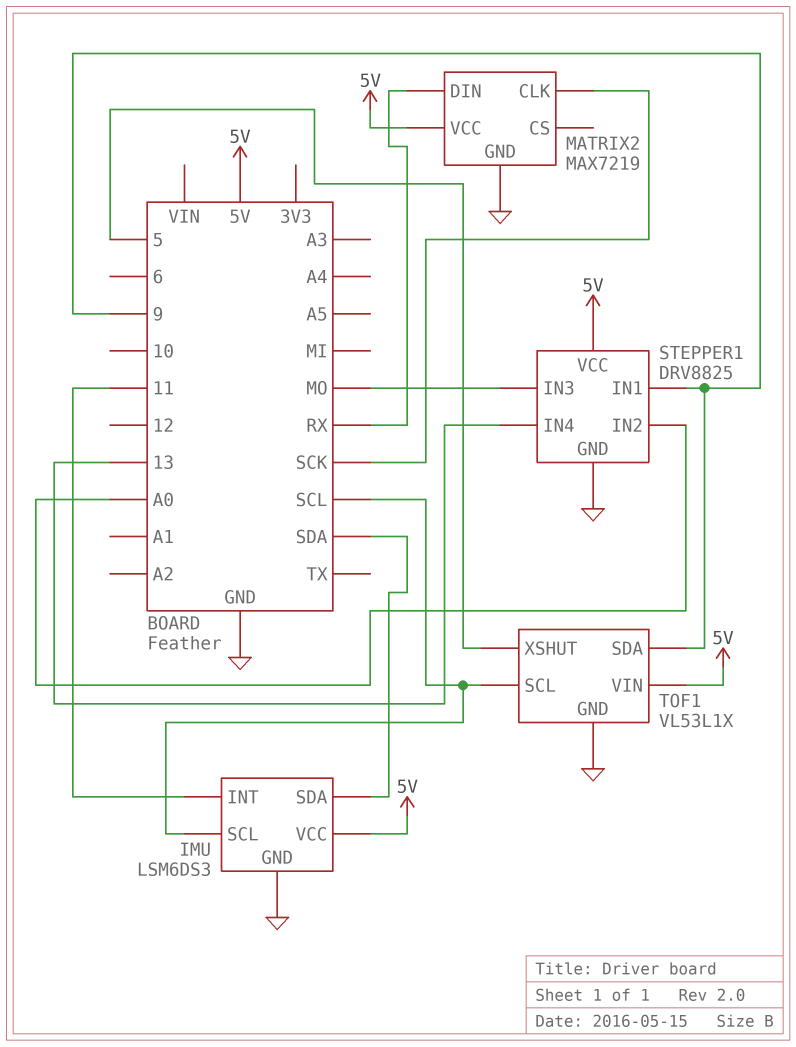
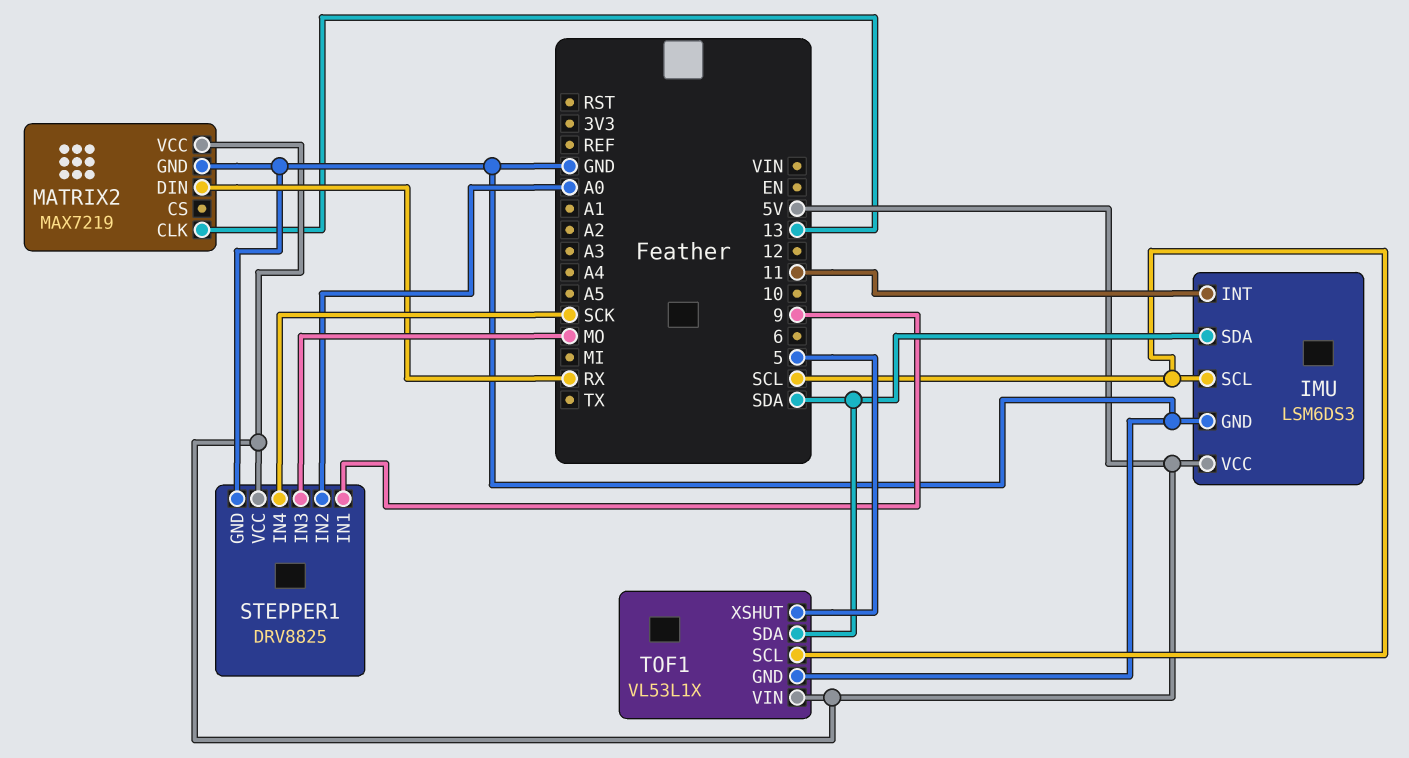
MATRIX2 pin CLK: SCK -> 13
STEPPER1 pin IN4: 13 -> SCK
TOF1 pin SDA: 9 -> SDA

